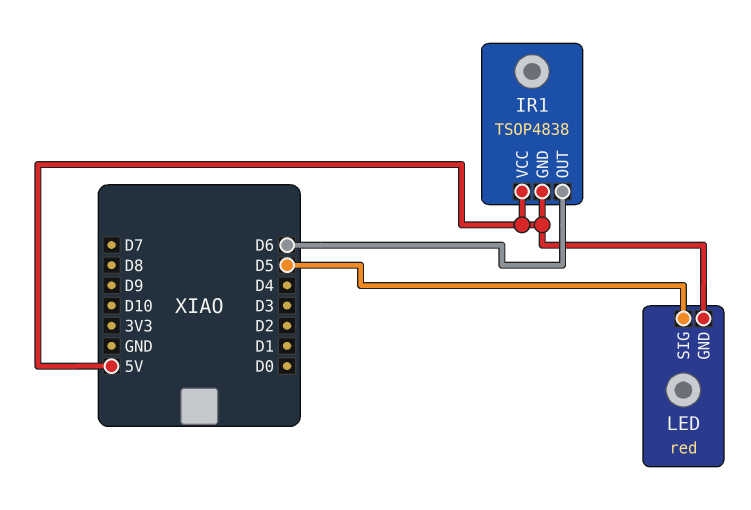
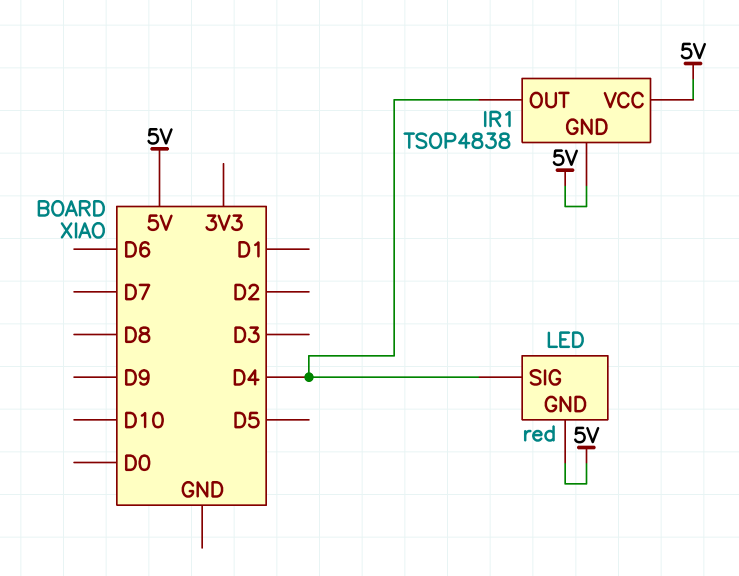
IR1 pin OUT: D6 -> D4
LED pin SIG: D5 -> D4

